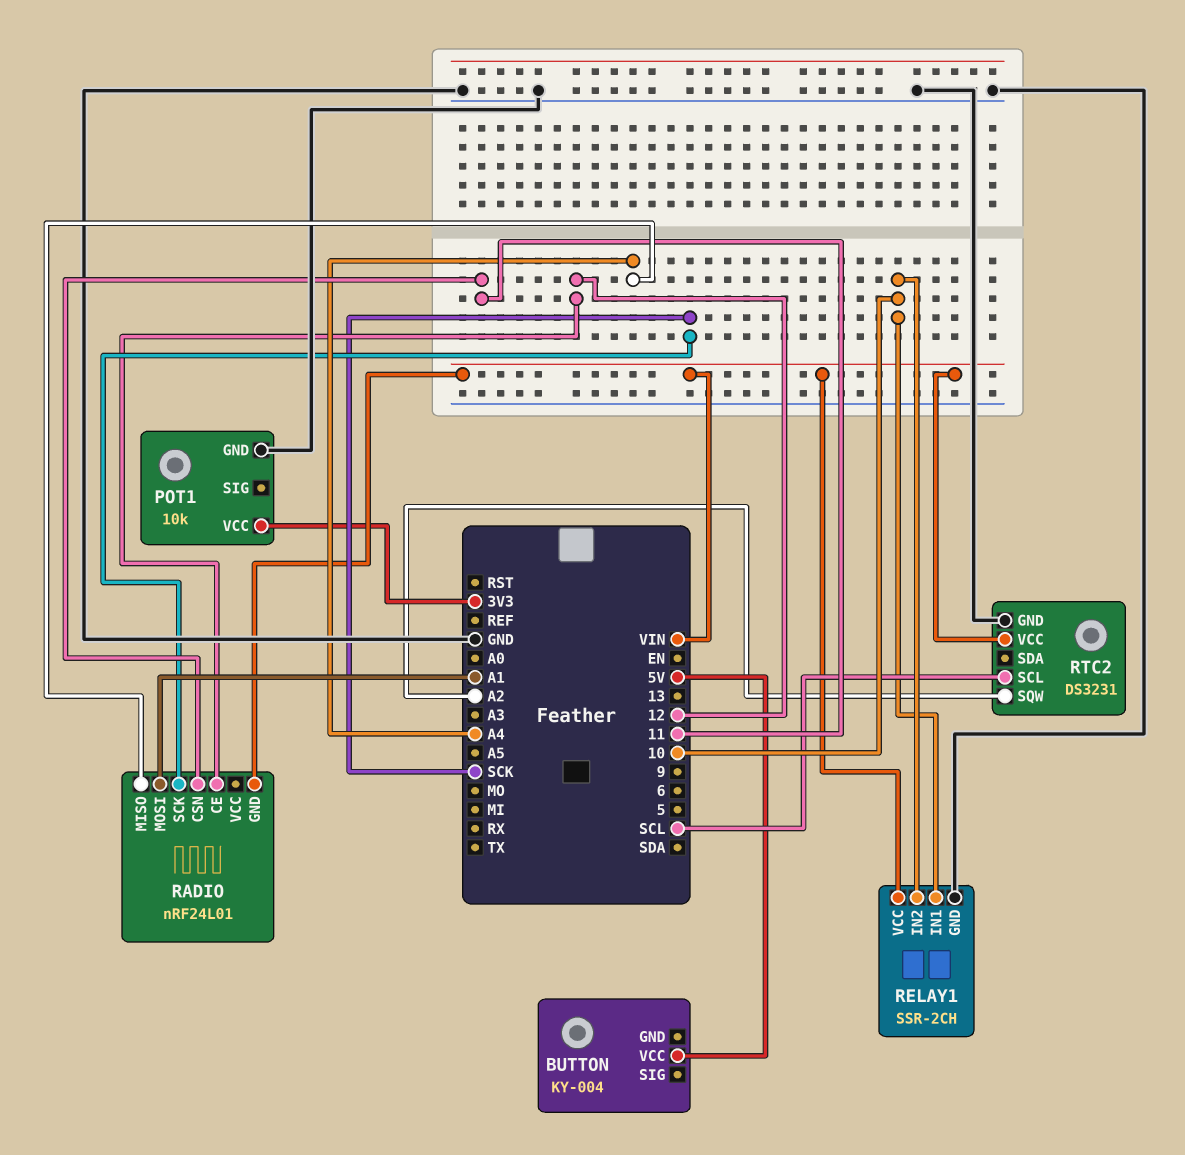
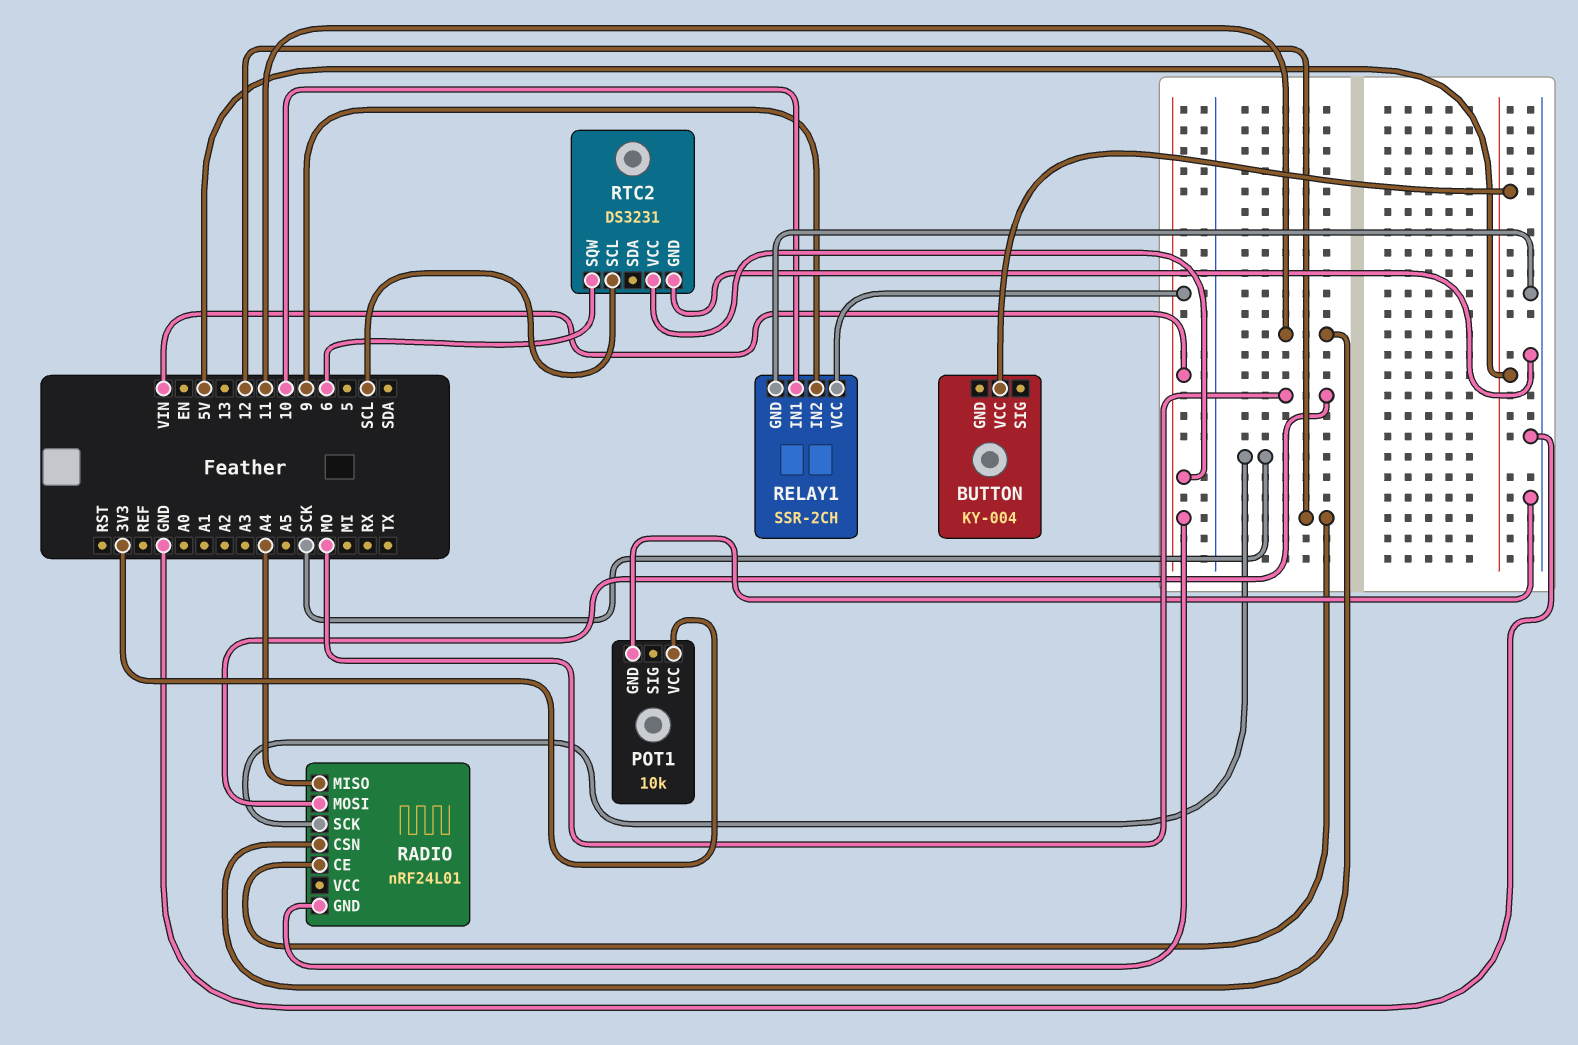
RADIO pin MOSI: A1 -> MO
RELAY1 pin IN2: 10 -> 9
RTC2 pin SQW: A2 -> 6

